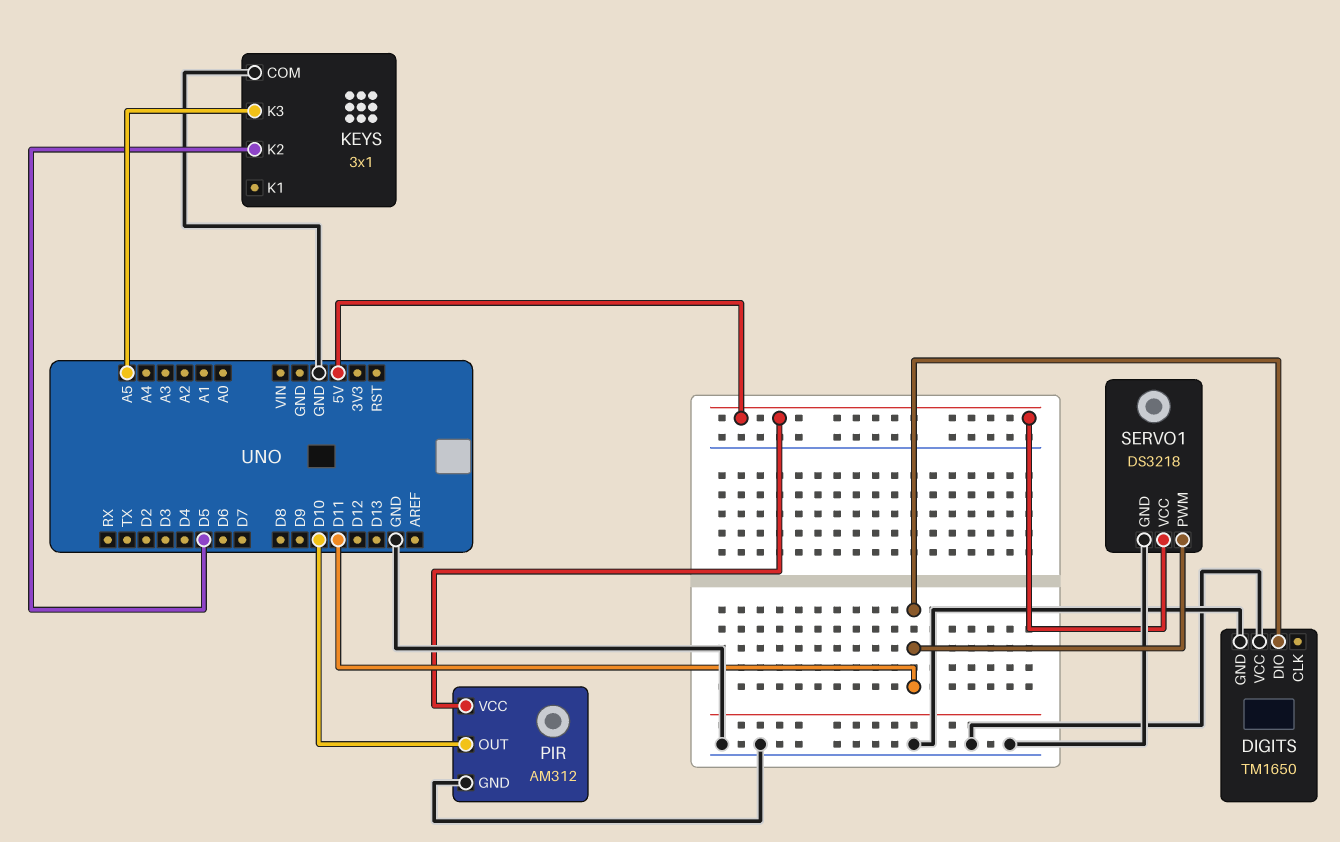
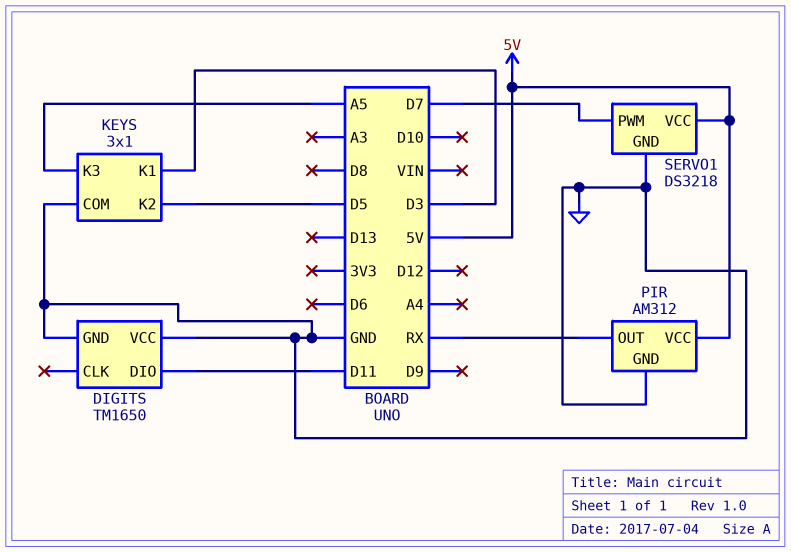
KEYS pin K1: none -> D3
PIR pin OUT: D10 -> RX
SERVO1 pin PWM: D11 -> D7

